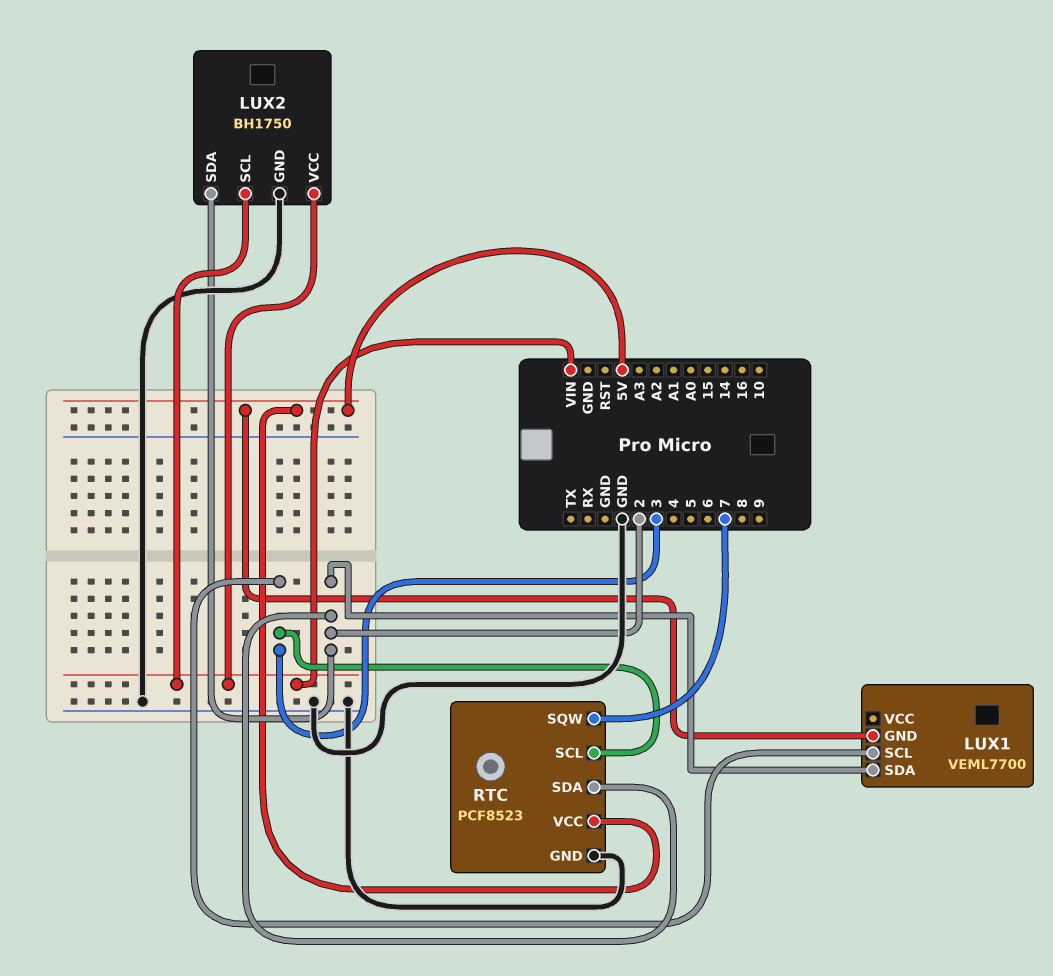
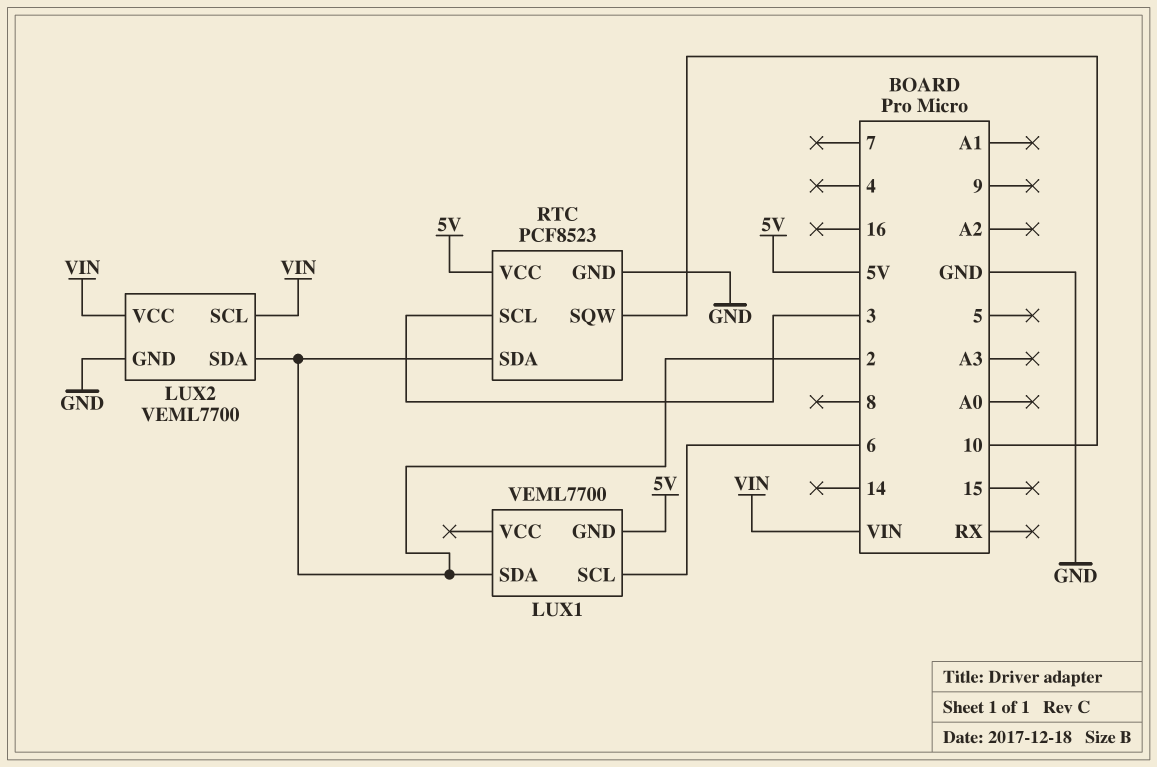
LUX1 pin SCL: 3 -> 6
LUX2: BH1750 -> VEML7700
RTC pin SQW: 7 -> 10

